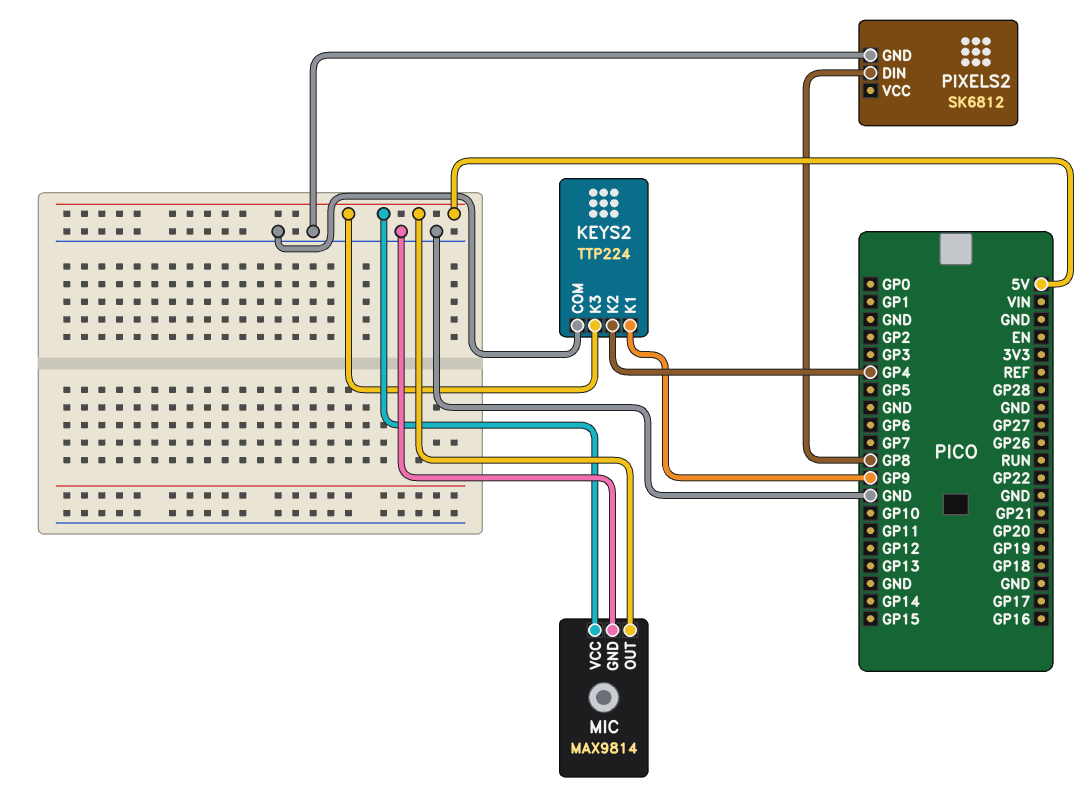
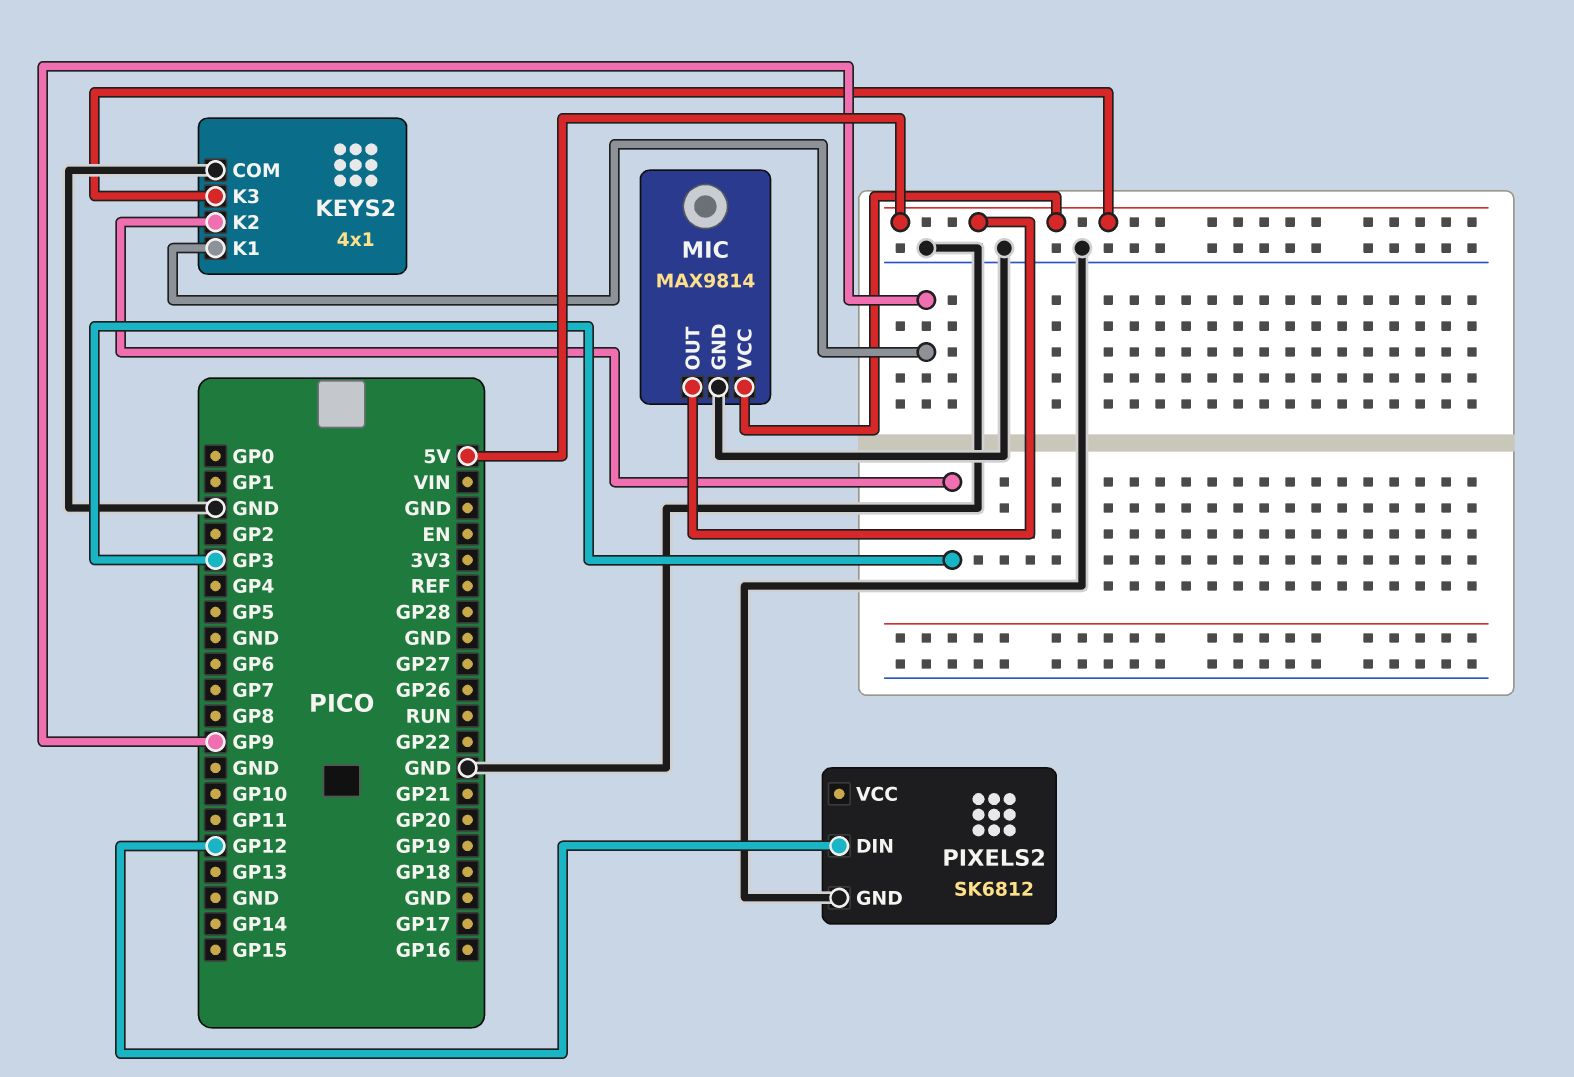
KEYS2: TTP224 -> 4x1
KEYS2 pin K2: GP4 -> GP3
PIXELS2 pin DIN: GP8 -> GP12

